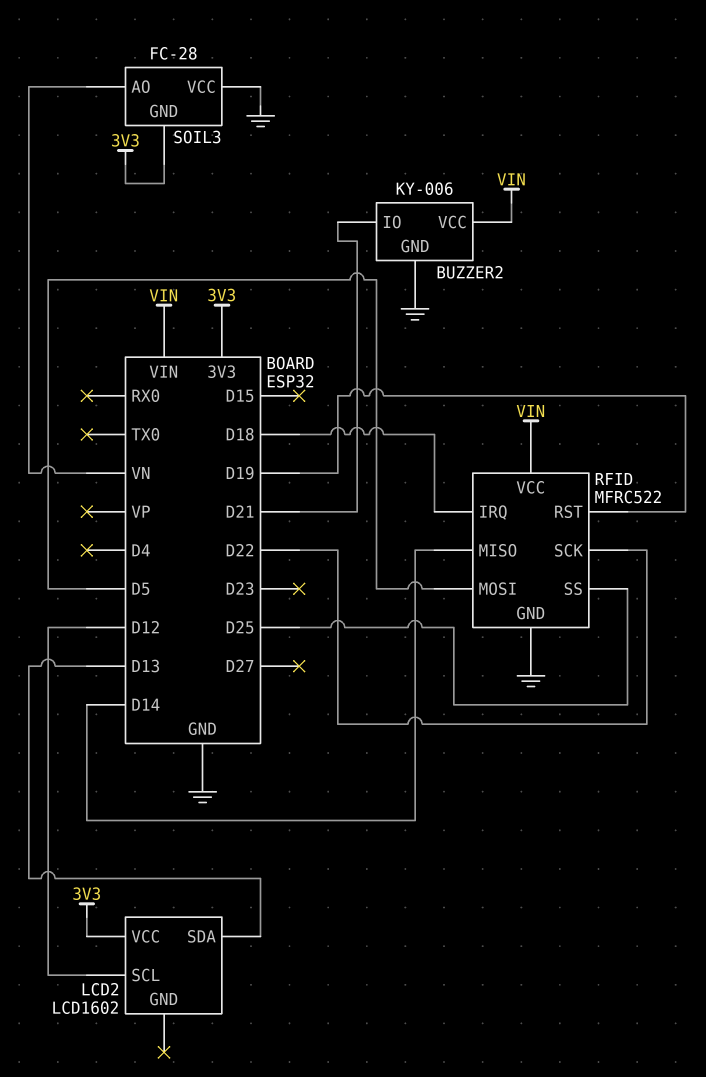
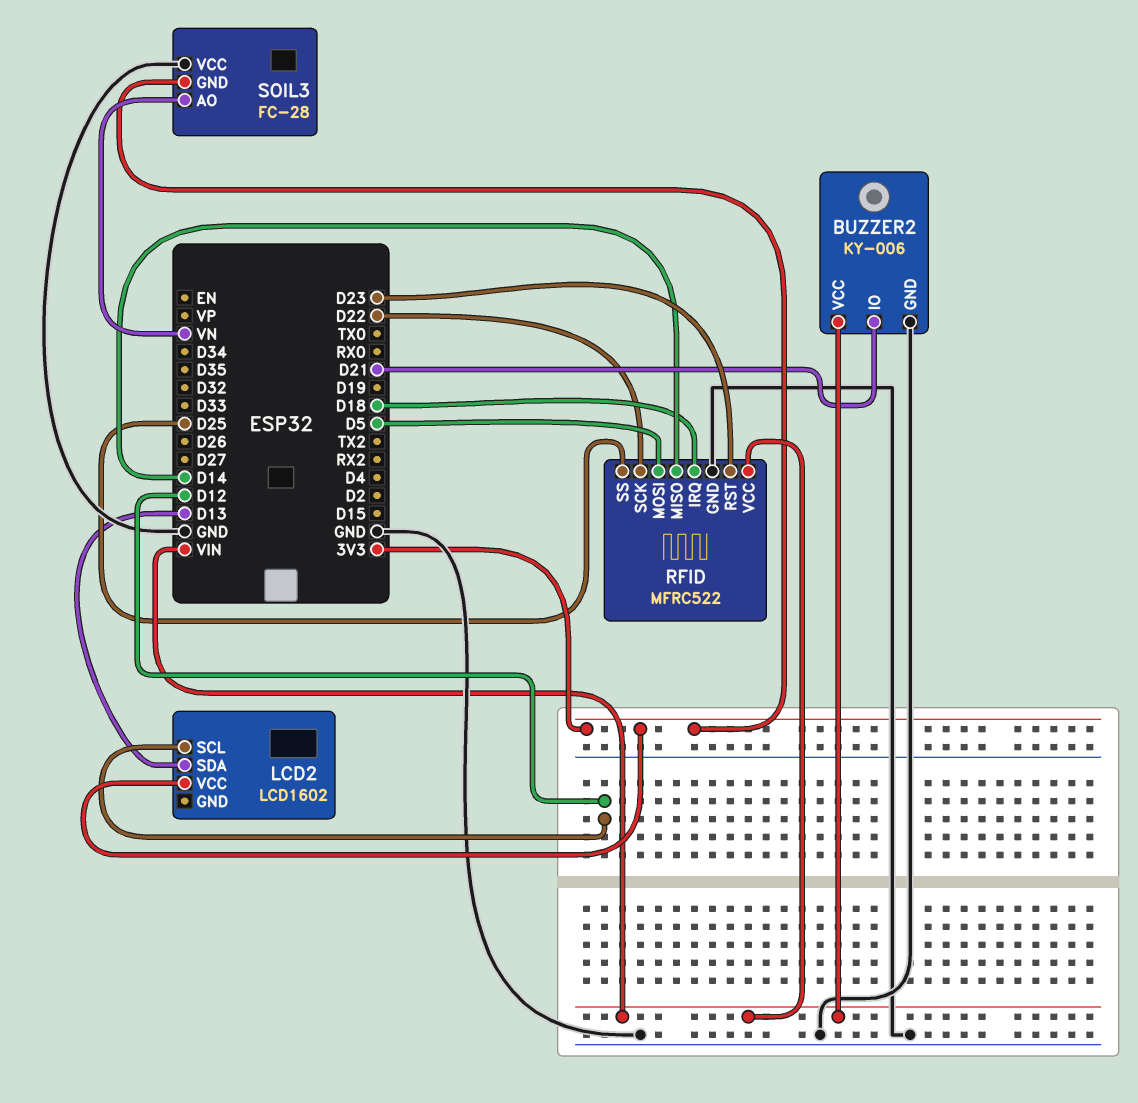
RFID pin RST: D19 -> D23

